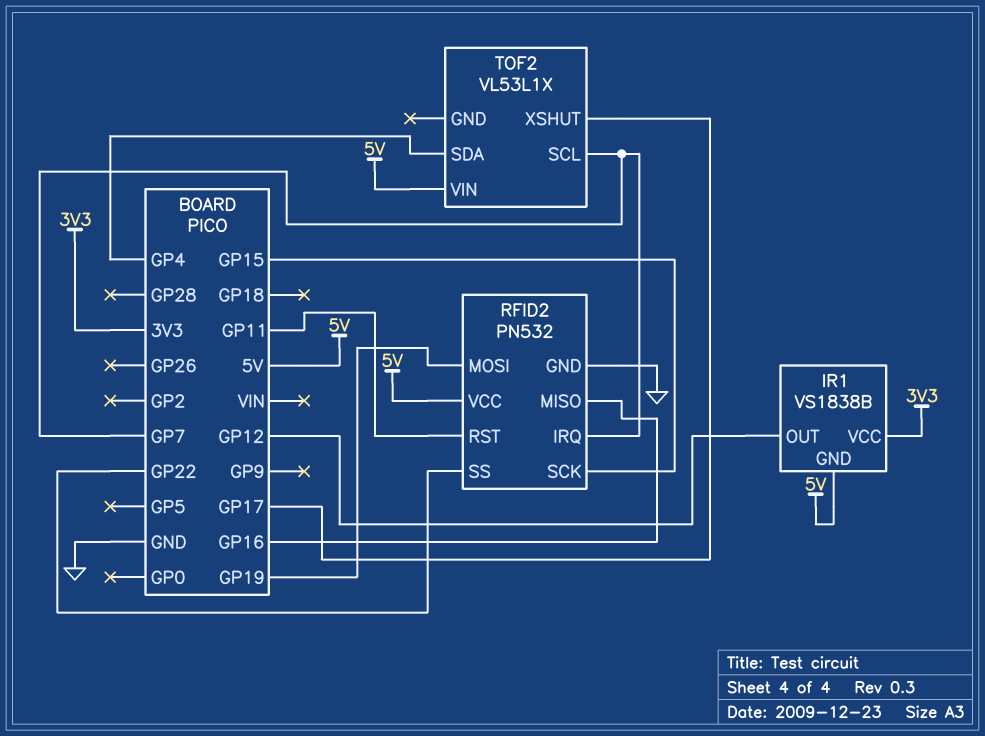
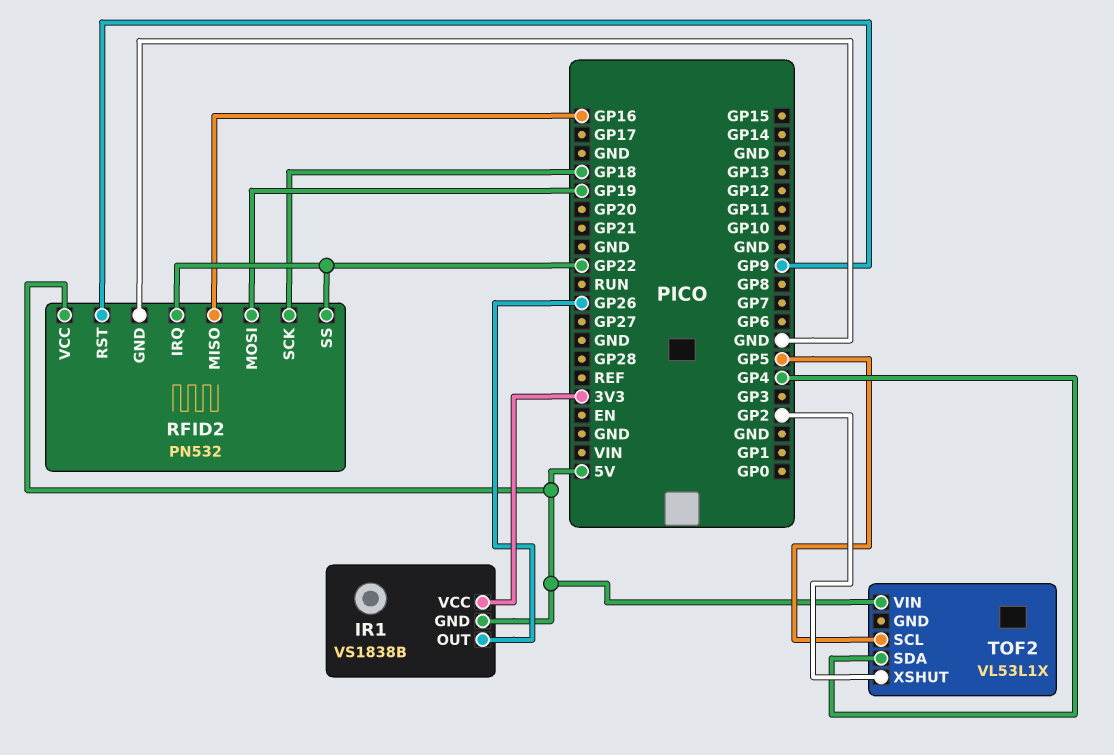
IR1 pin OUT: GP12 -> GP26
RFID2 pin IRQ: GP7 -> GP22
RFID2 pin RST: GP11 -> GP9
RFID2 pin SCK: GP15 -> GP18
TOF2 pin SCL: GP7 -> GP5
TOF2 pin XSHUT: GP17 -> GP2

